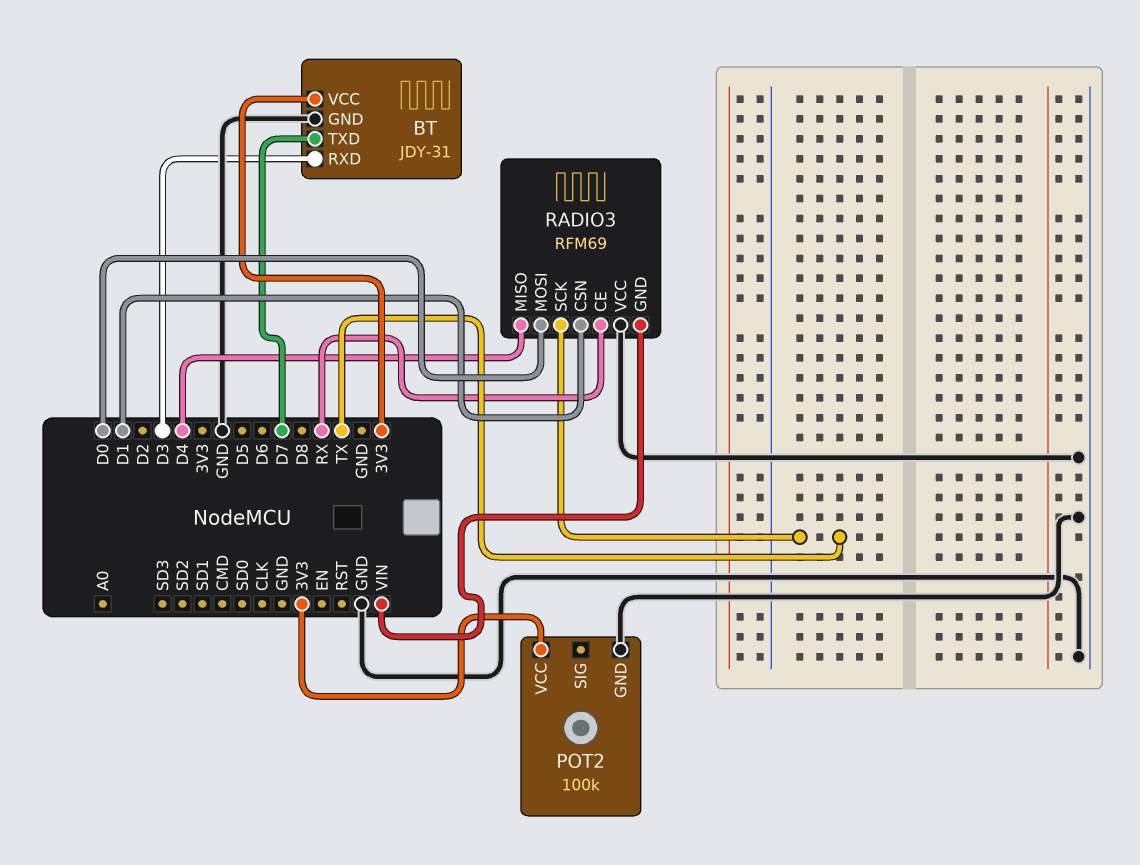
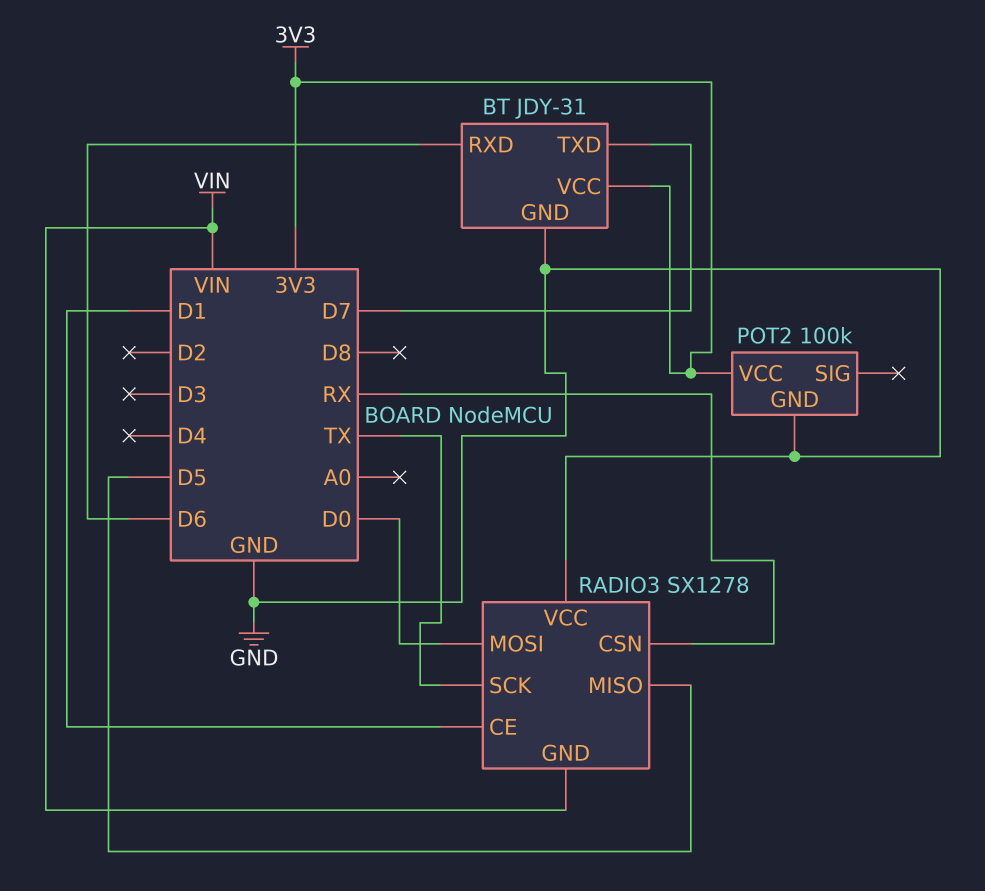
BT pin RXD: D3 -> D6
RADIO3: RFM69 -> SX1278
RADIO3 pin CE: RX -> D1
RADIO3 pin CSN: D1 -> RX
RADIO3 pin MISO: D4 -> D5

